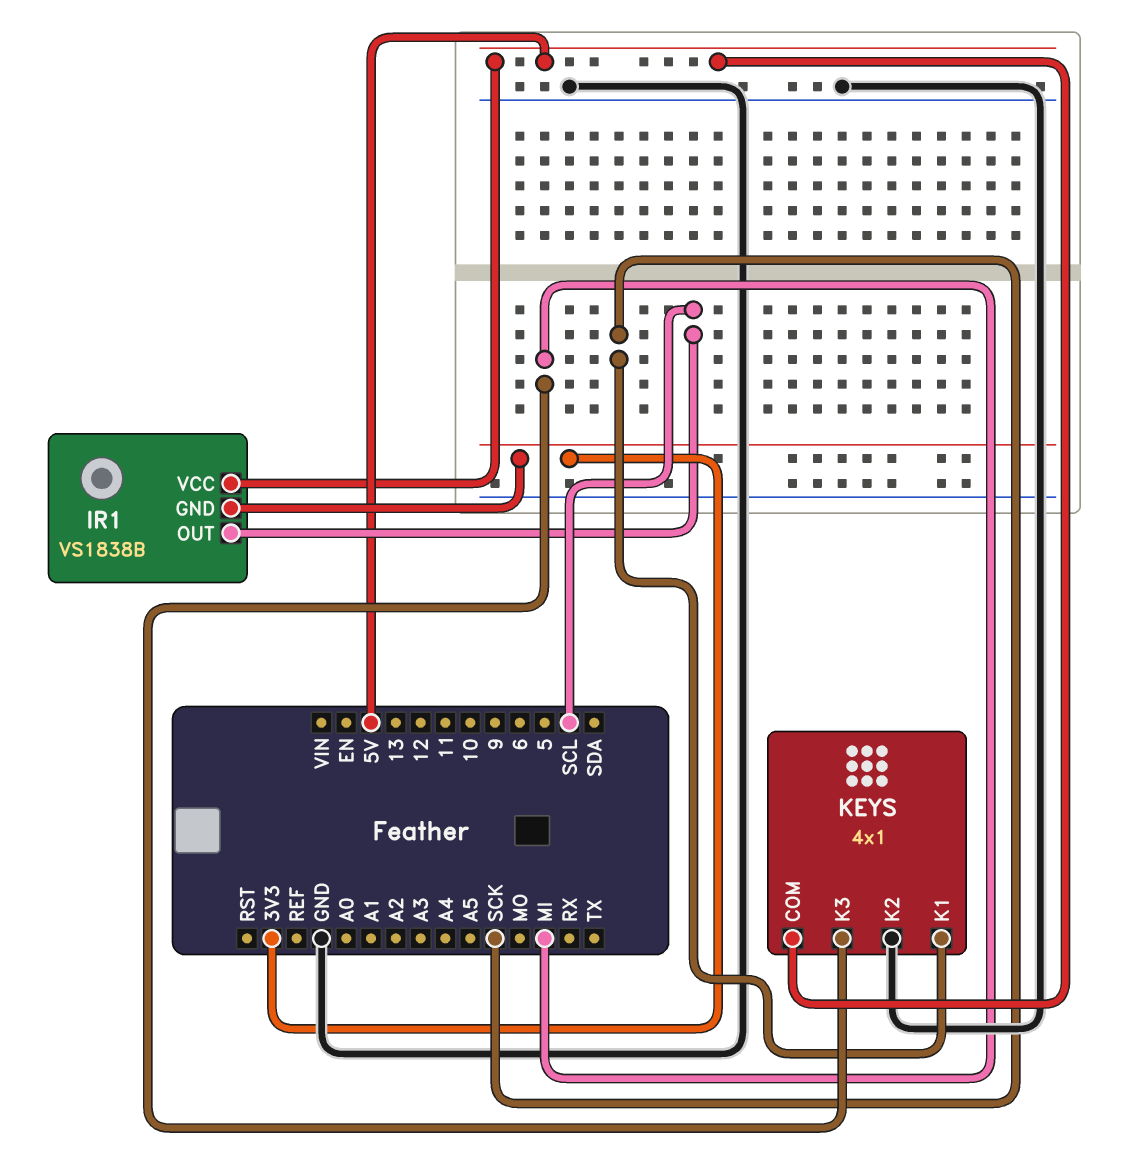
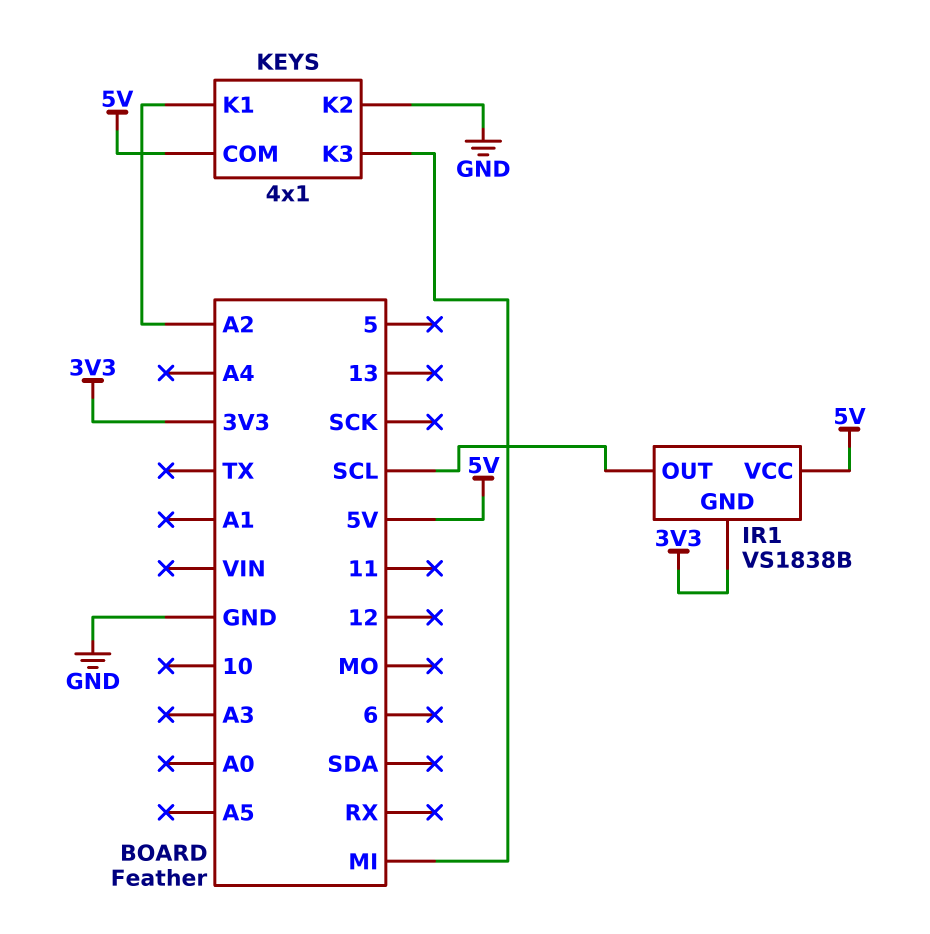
KEYS pin K1: SCK -> A2

